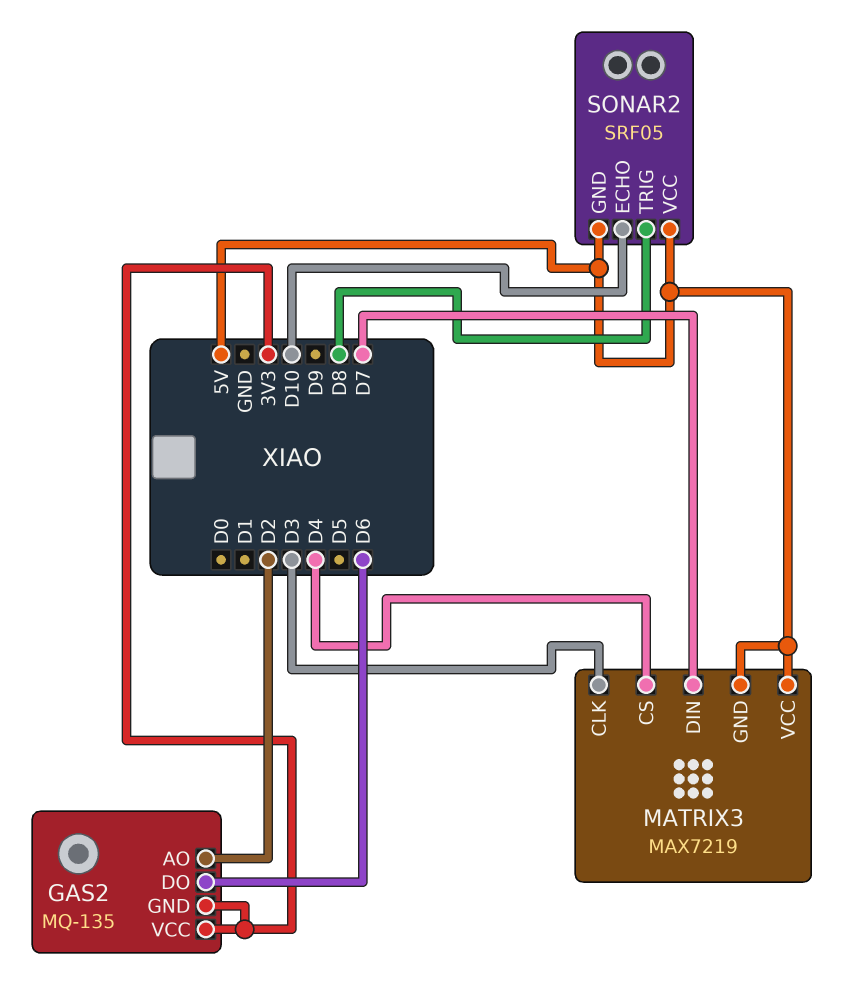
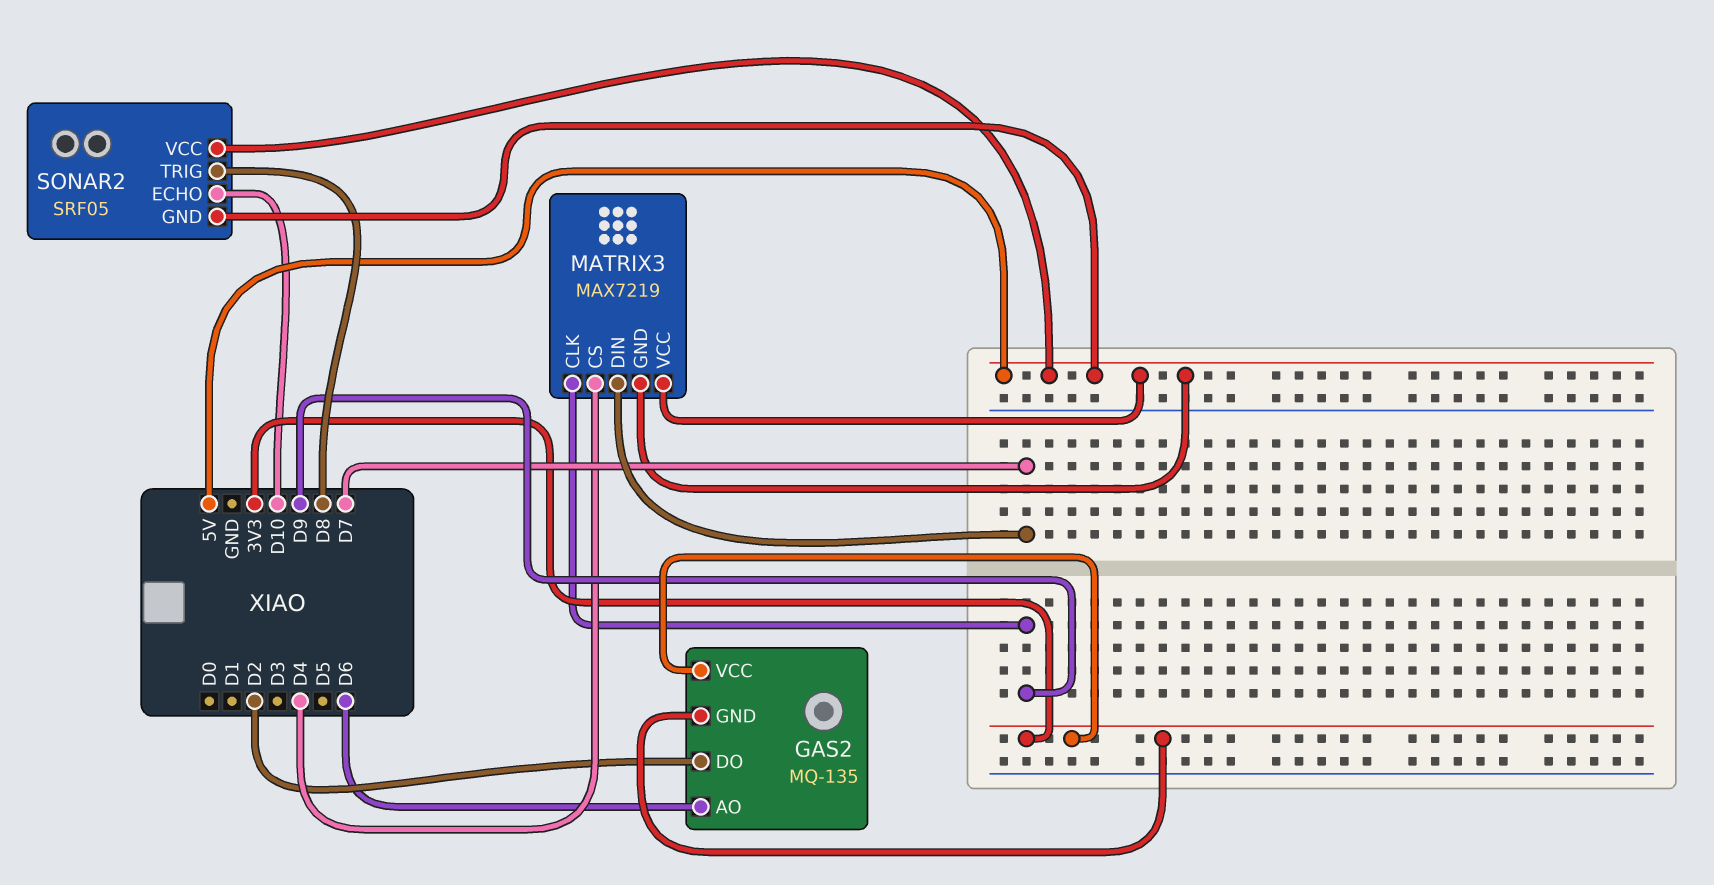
GAS2 pin AO: D2 -> D6
GAS2 pin DO: D6 -> D2
MATRIX3 pin CLK: D3 -> D9

